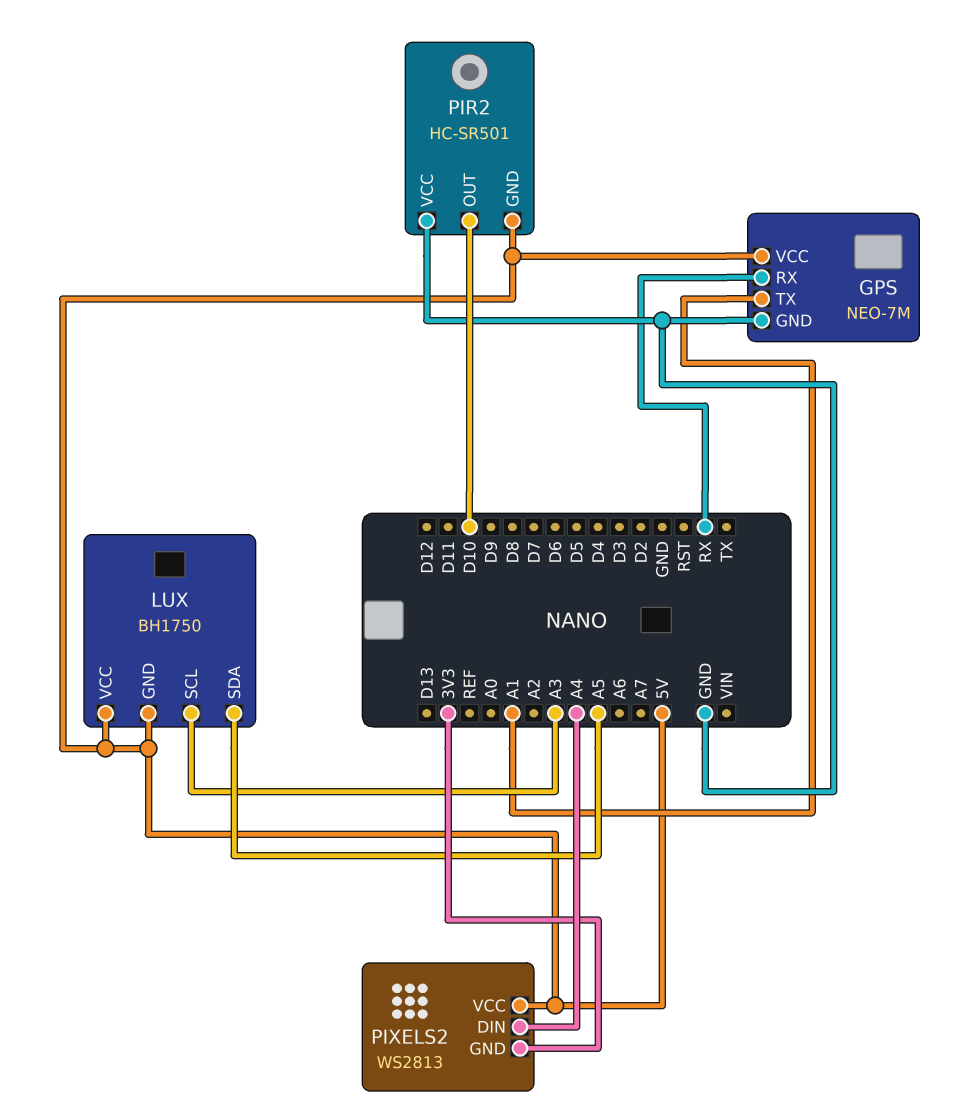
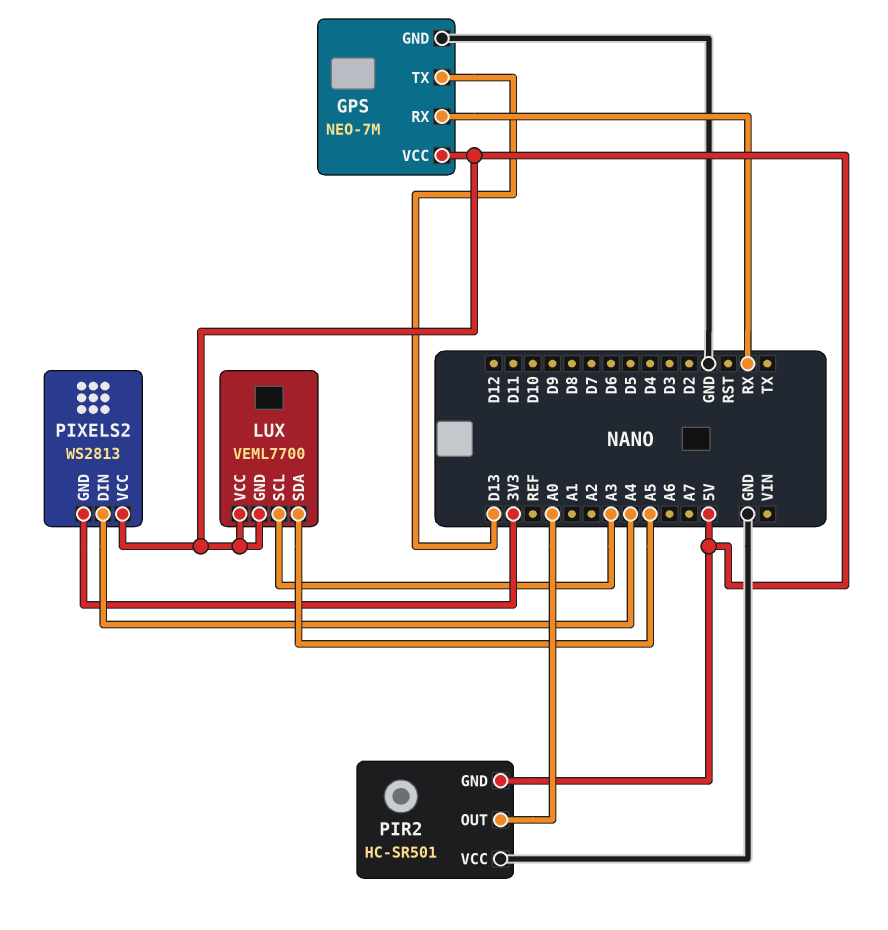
GPS pin TX: A1 -> D13
LUX: BH1750 -> VEML7700
PIR2 pin OUT: D10 -> A0

